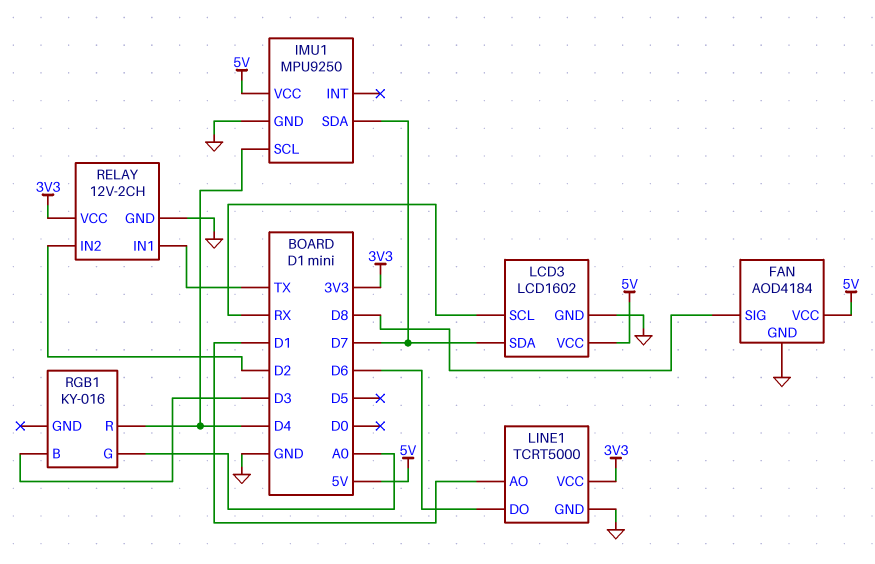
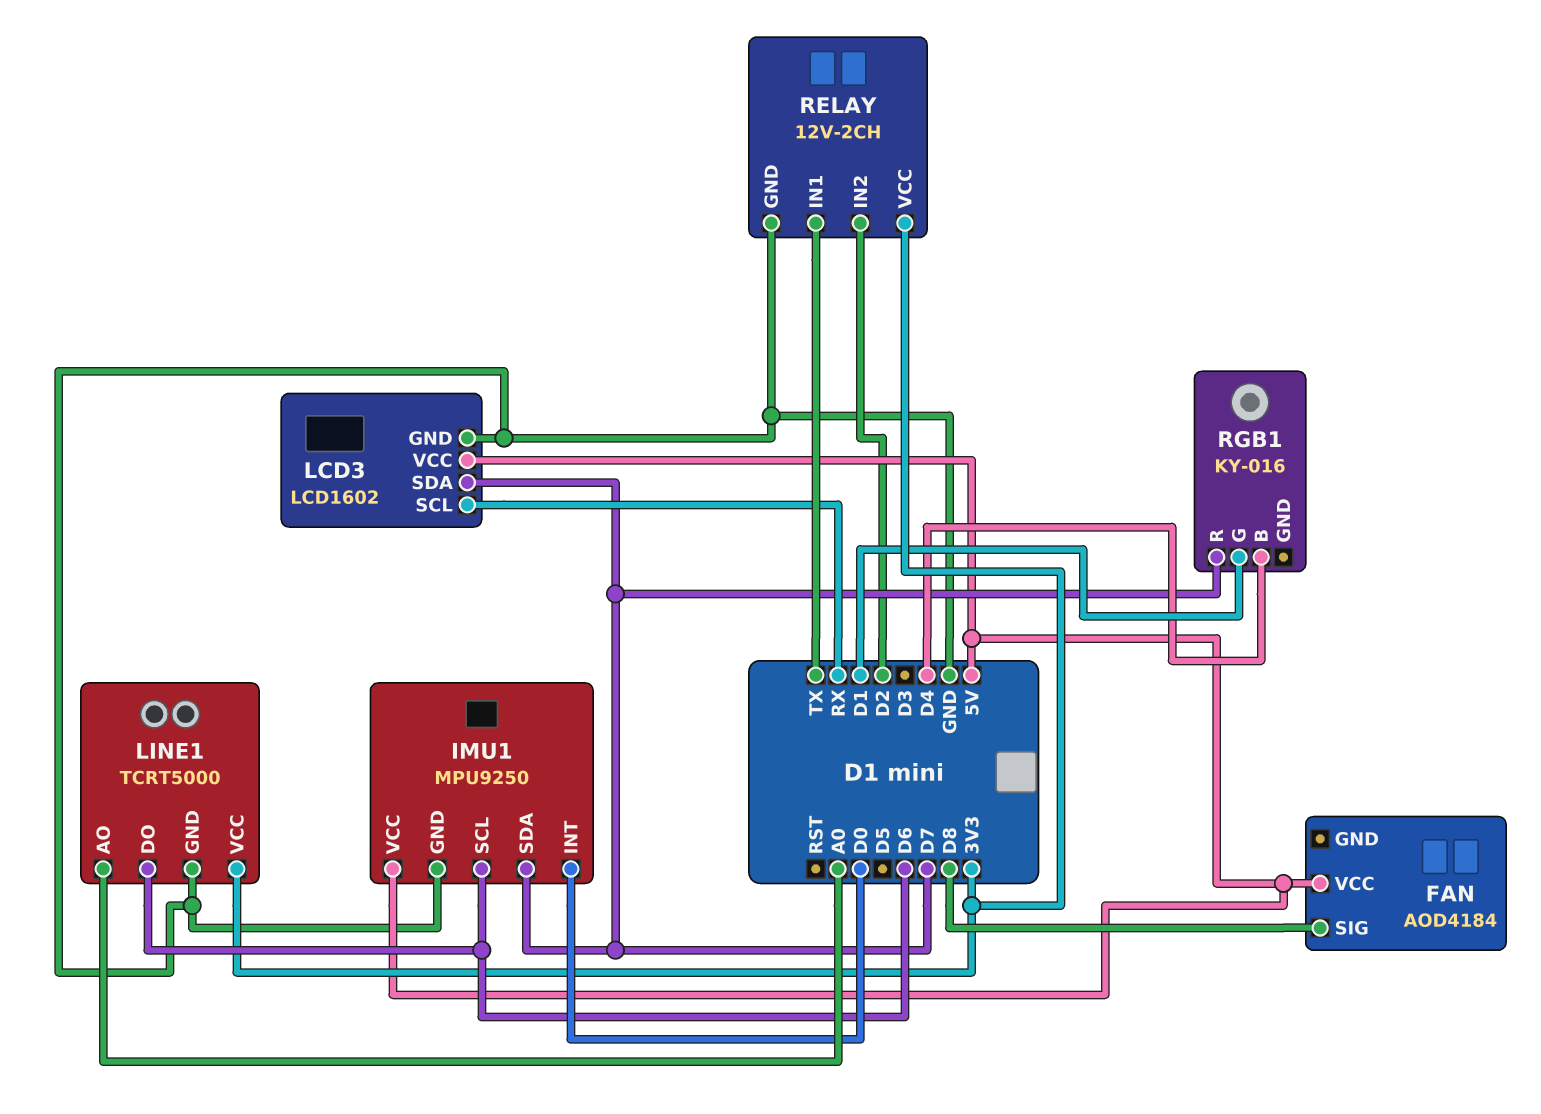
FAN pin GND: GND -> none
IMU1 pin INT: none -> D0
IMU1 pin SCL: D4 -> D6
LINE1 pin AO: D1 -> A0
RGB1 pin B: D3 -> D4
RGB1 pin G: A0 -> D1
RGB1 pin R: D4 -> D7

